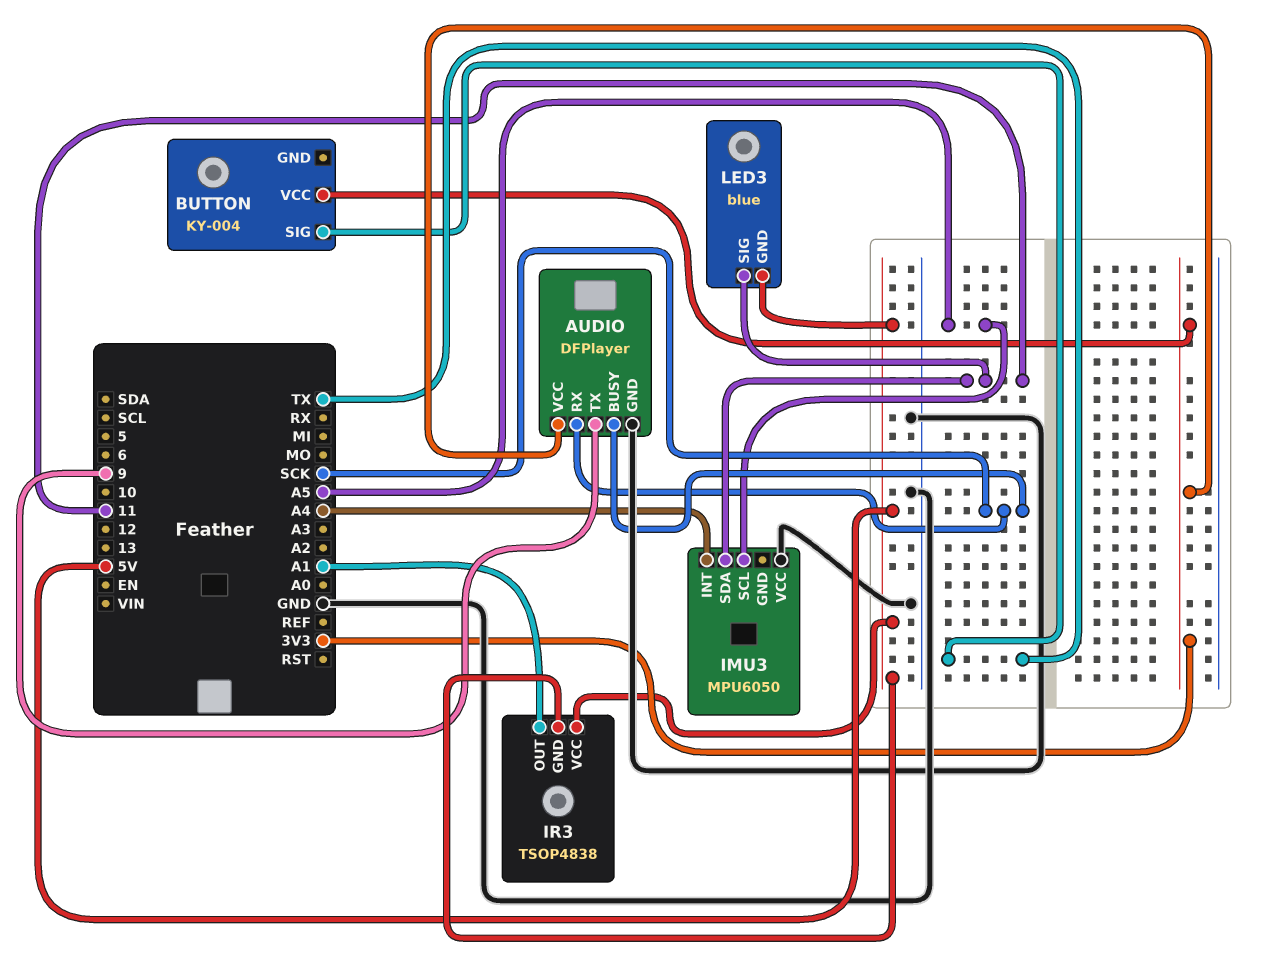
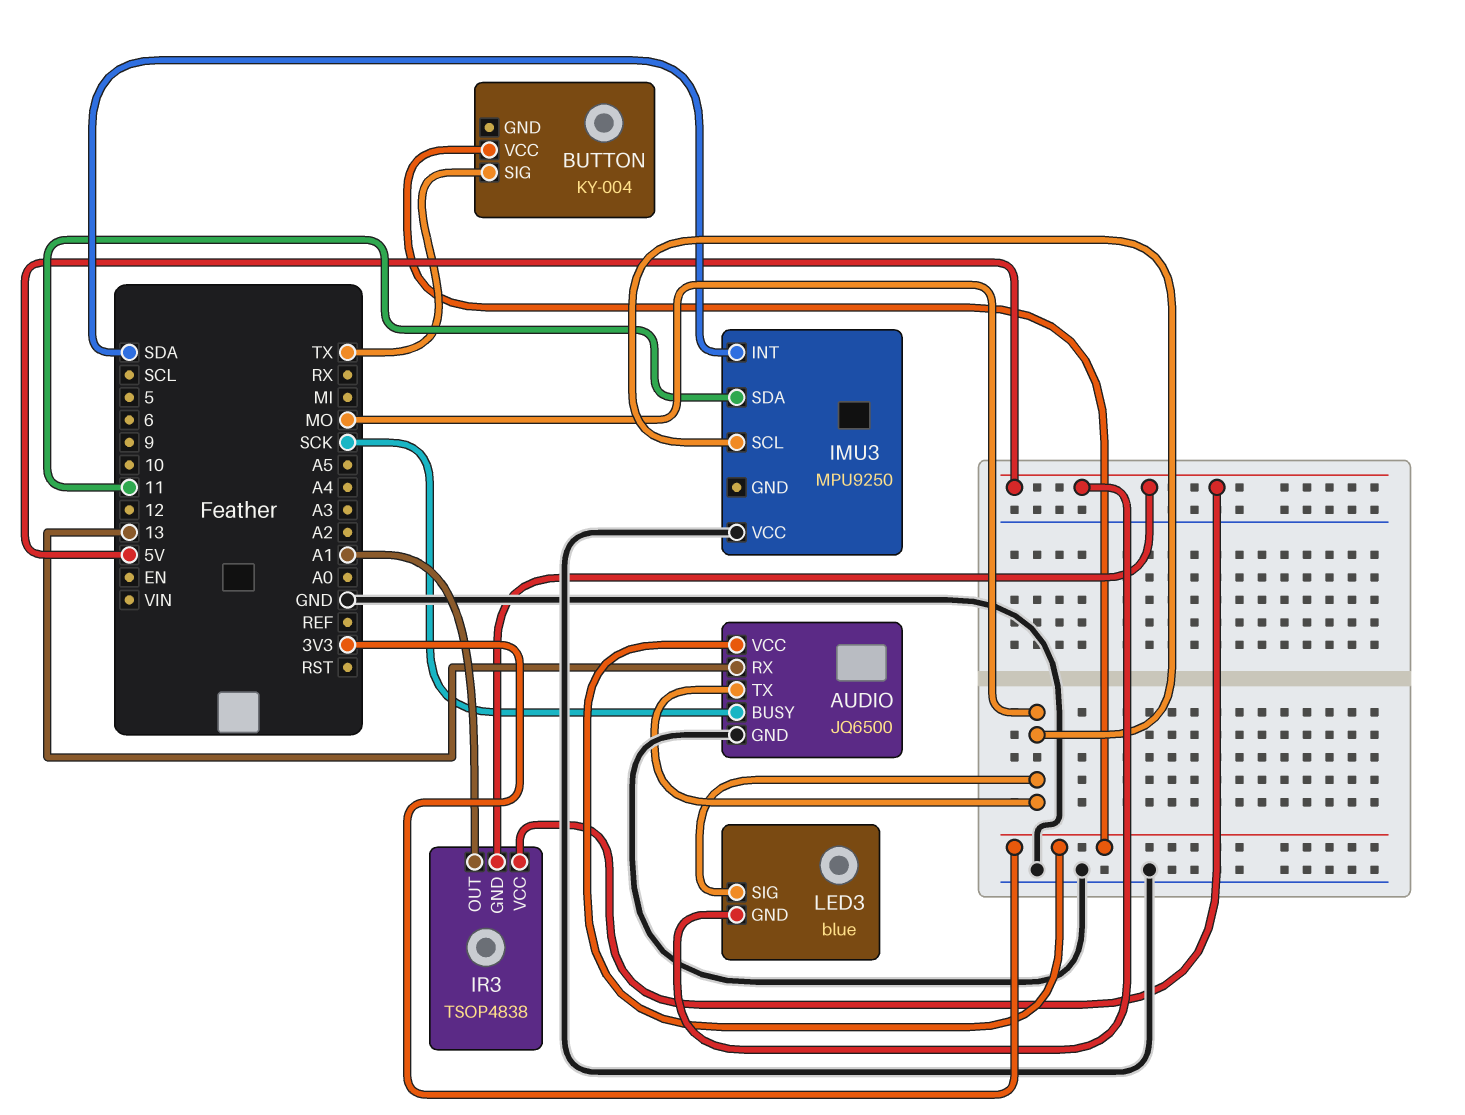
AUDIO: DFPlayer -> JQ6500
AUDIO pin RX: SCK -> 13
AUDIO pin TX: 9 -> MO
IMU3: MPU6050 -> MPU9250
IMU3 pin INT: A4 -> SDA
IMU3 pin SCL: A5 -> MO
LED3 pin SIG: 11 -> MO

